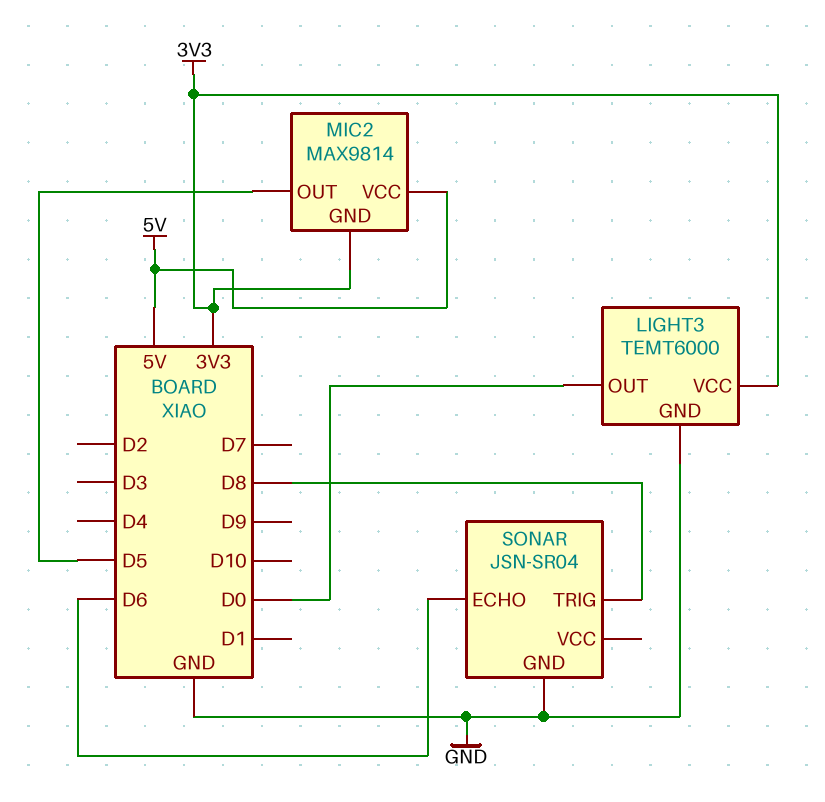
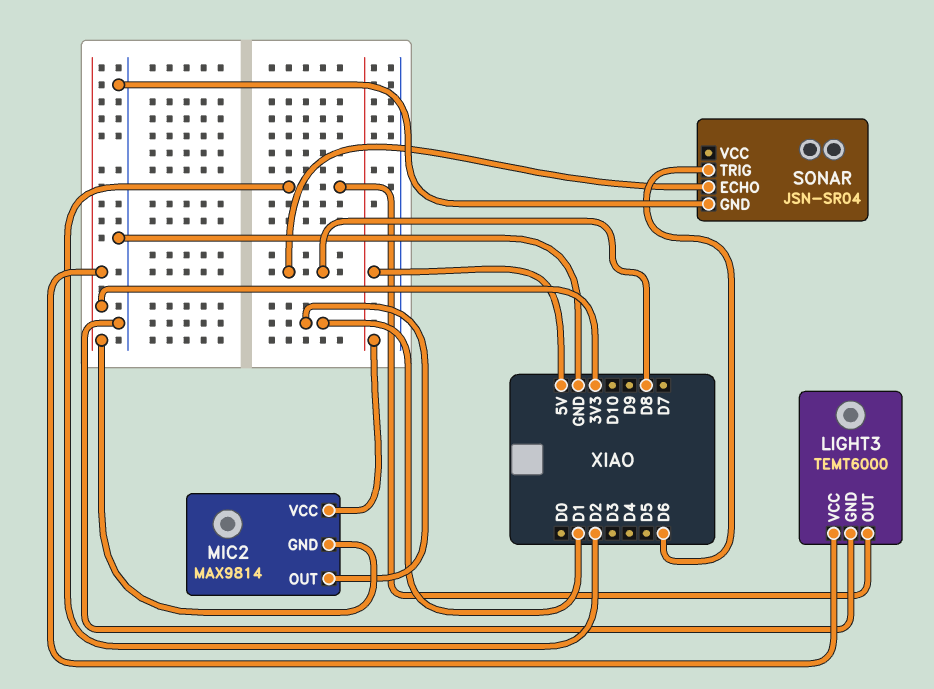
LIGHT3 pin OUT: D0 -> D2
MIC2 pin OUT: D5 -> D1
SONAR pin ECHO: D6 -> D8
SONAR pin TRIG: D8 -> D6

